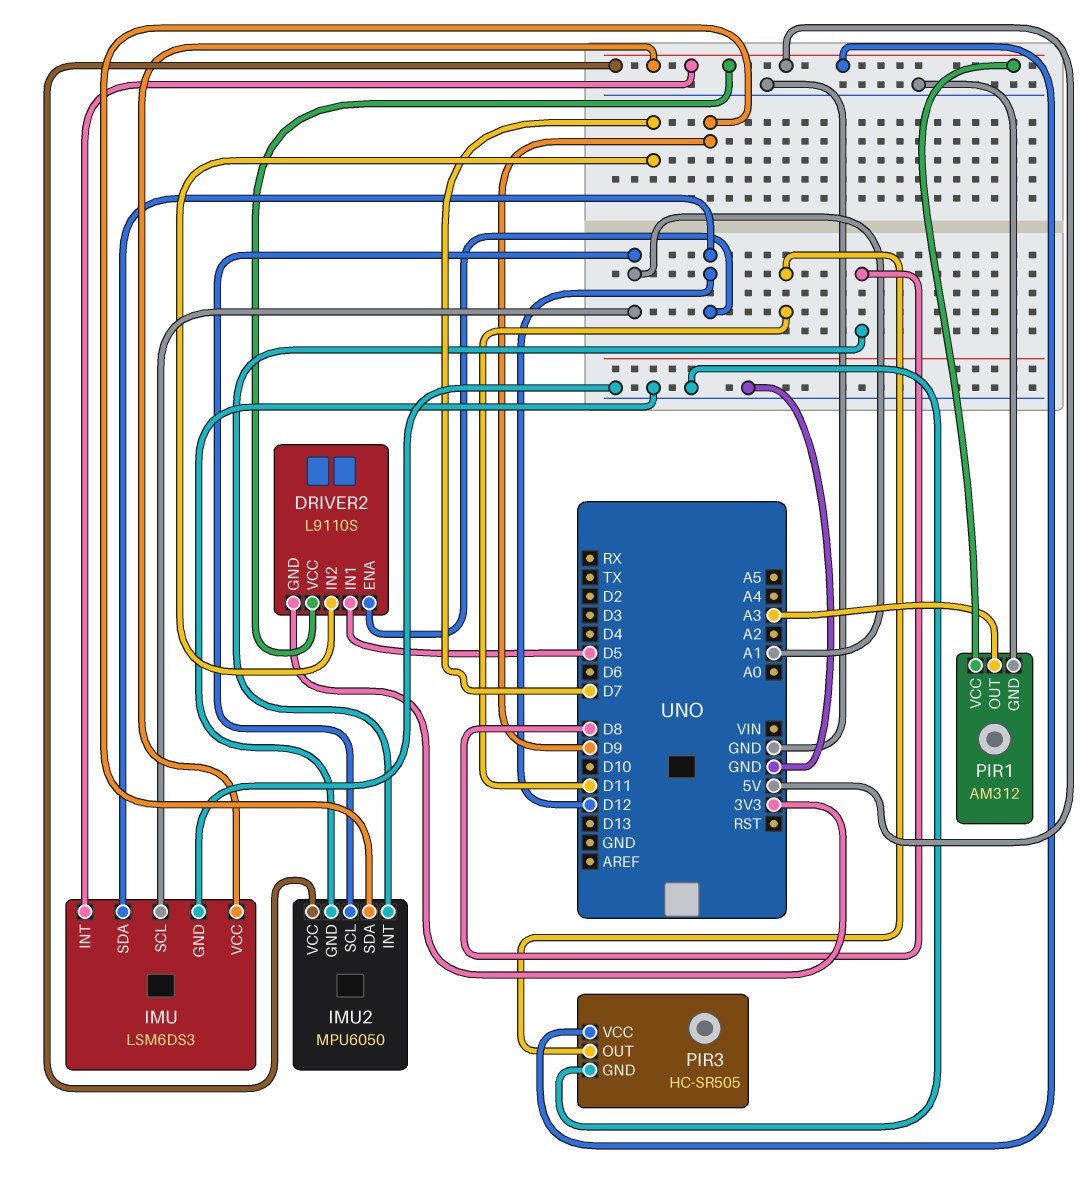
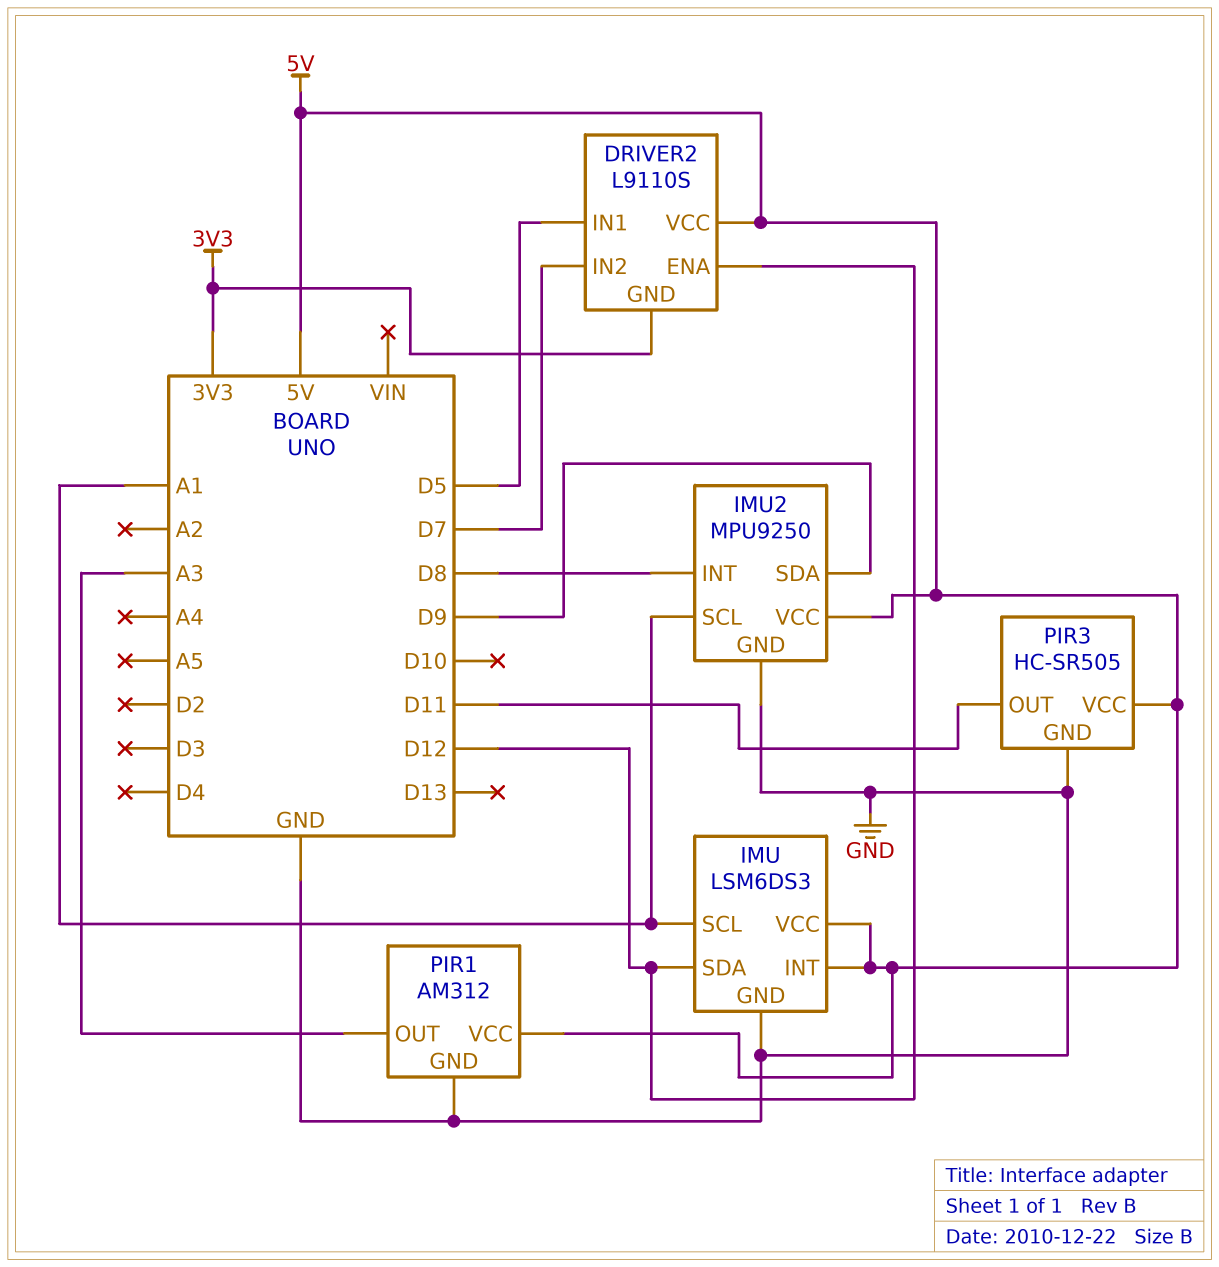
IMU2: MPU6050 -> MPU9250

